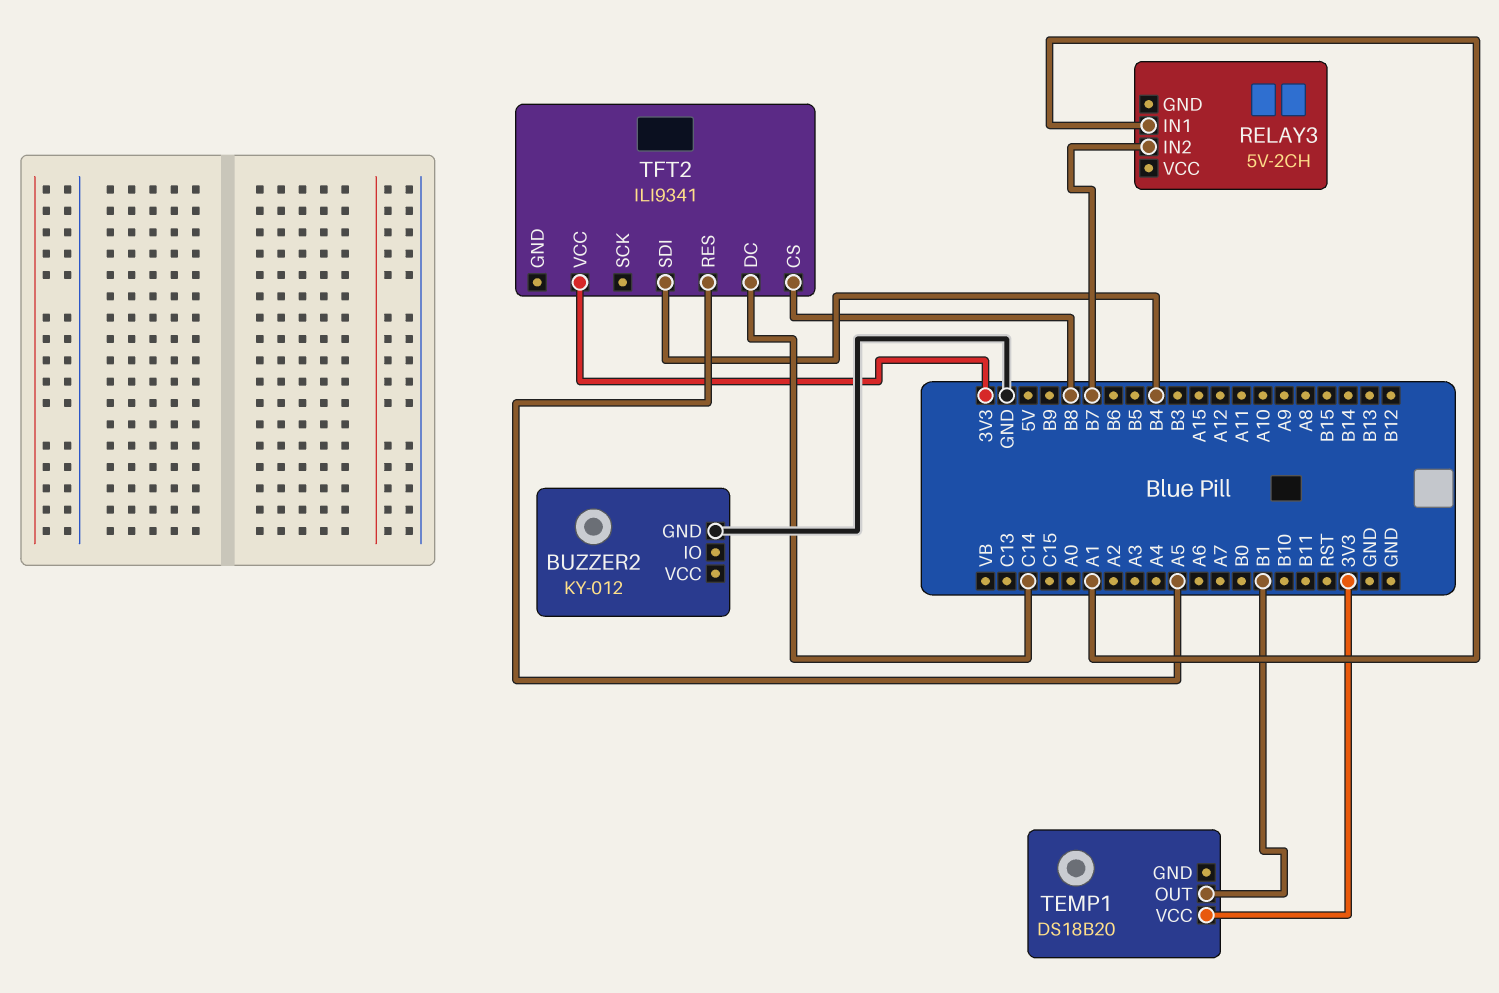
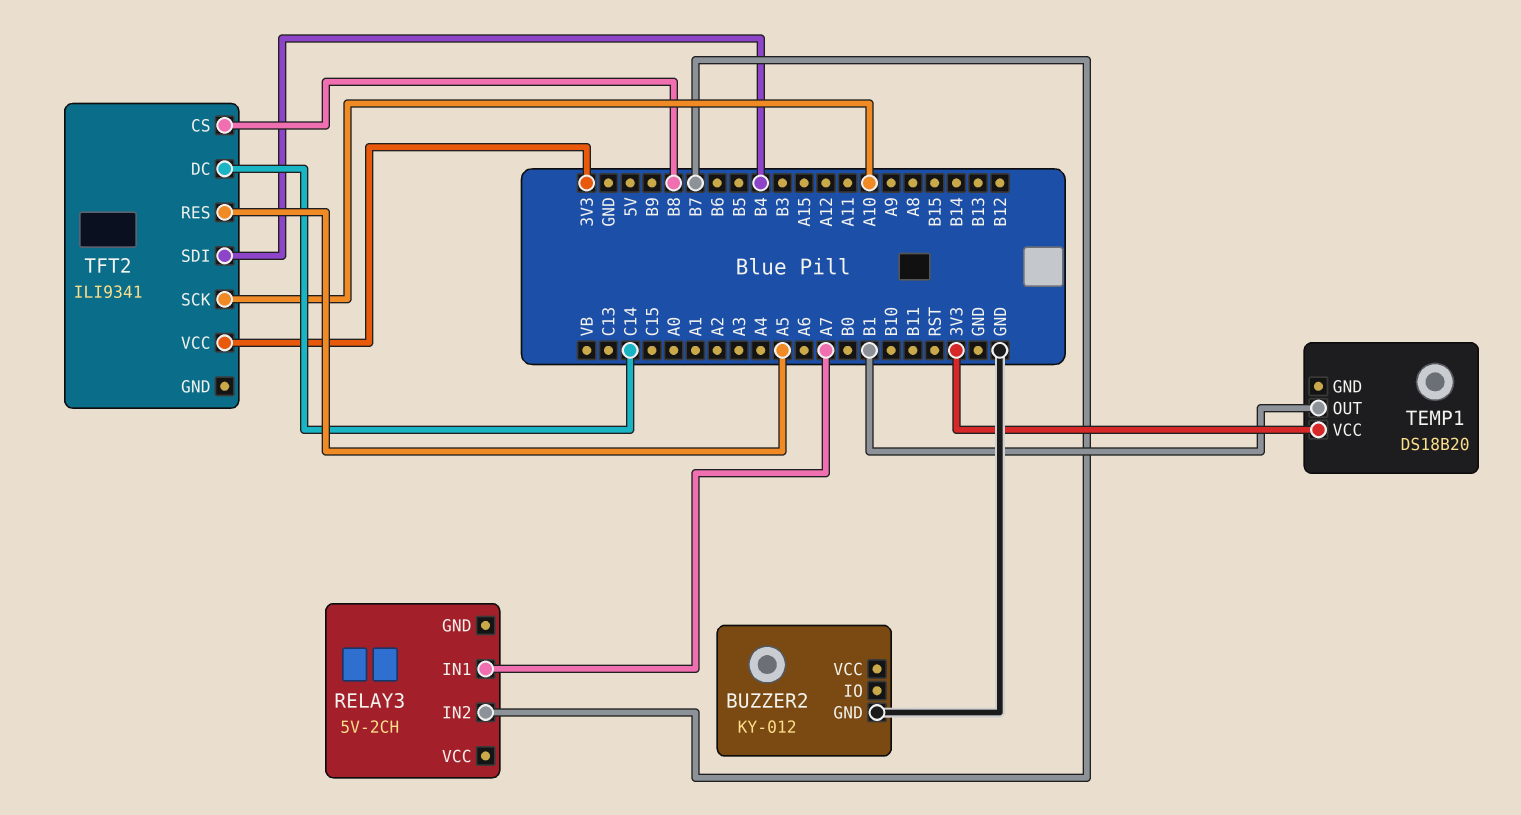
RELAY3 pin IN1: A1 -> A7
TFT2 pin SCK: none -> A10

